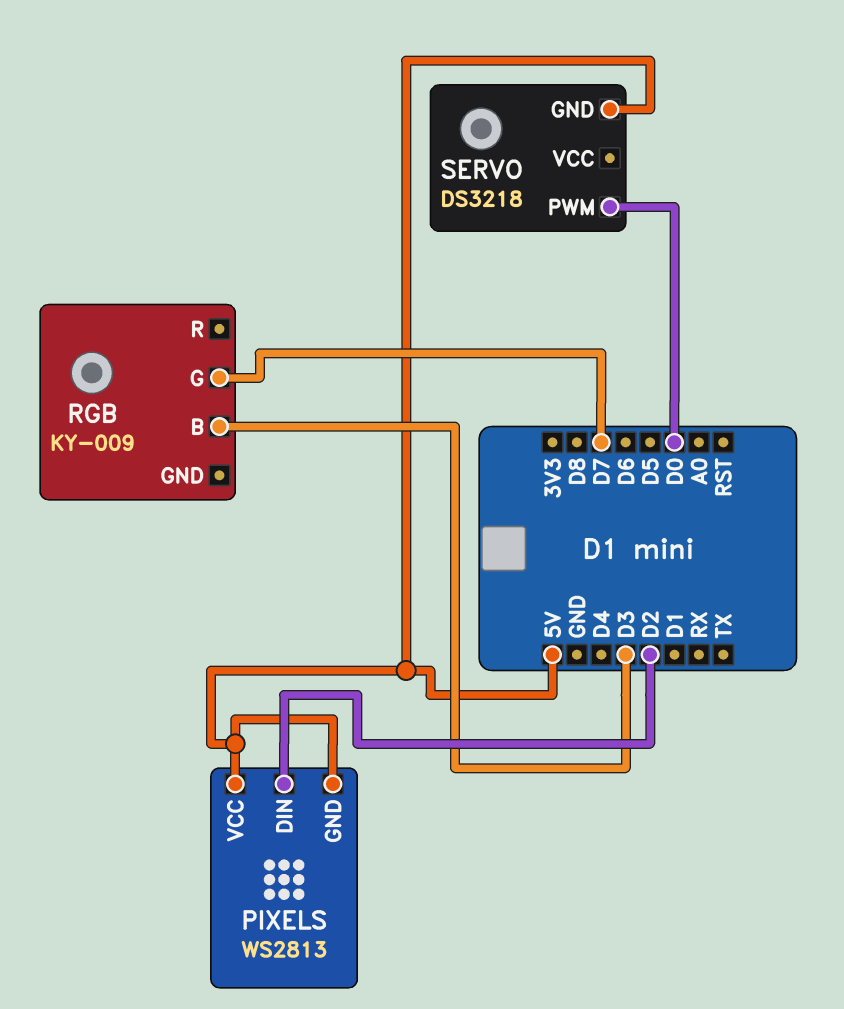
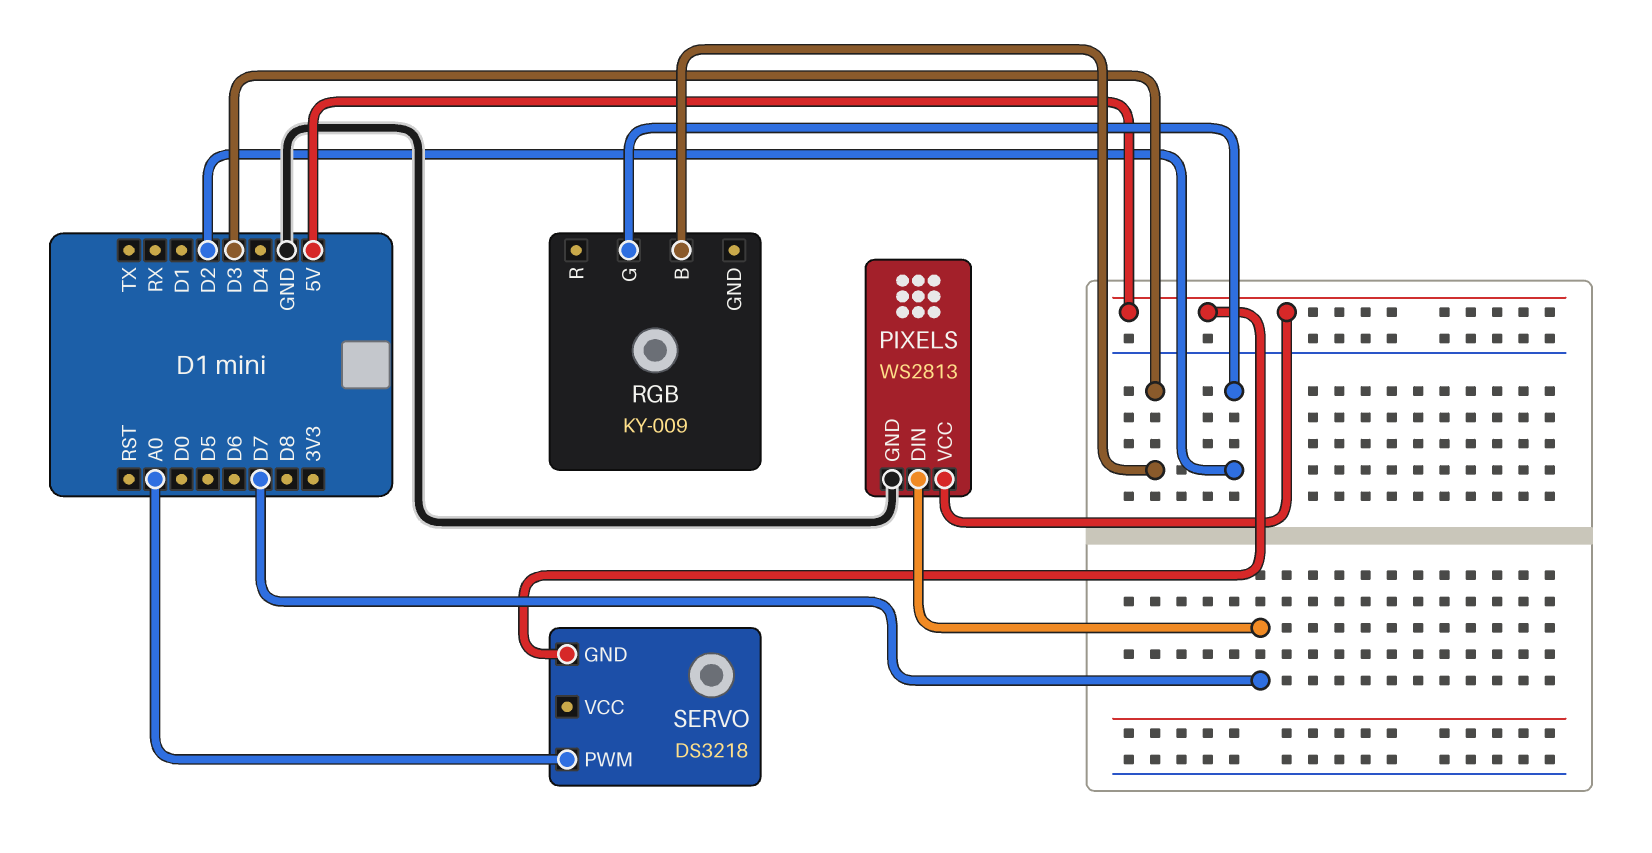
PIXELS pin DIN: D2 -> D7
PIXELS pin GND: 5V -> GND
RGB pin G: D7 -> D2
SERVO pin PWM: D0 -> A0

